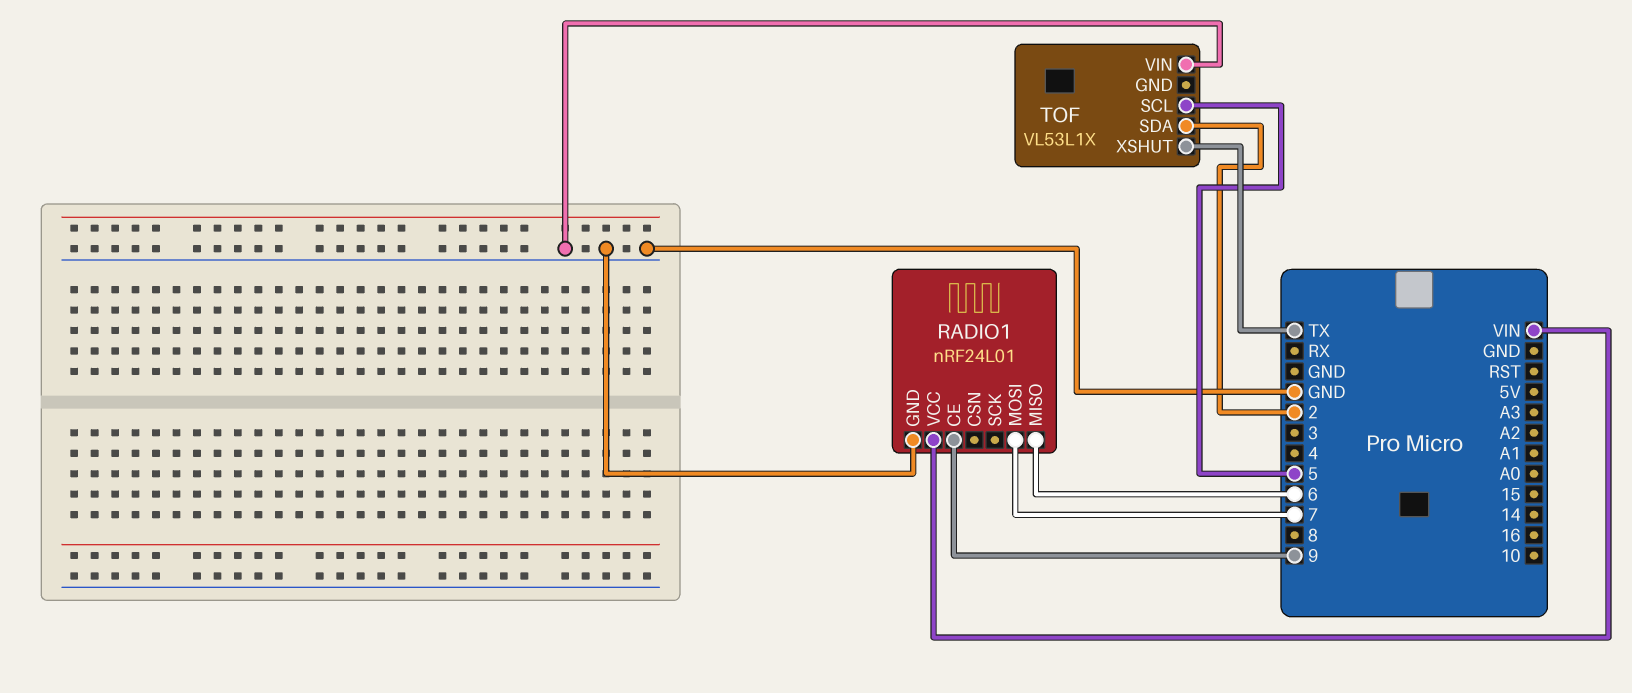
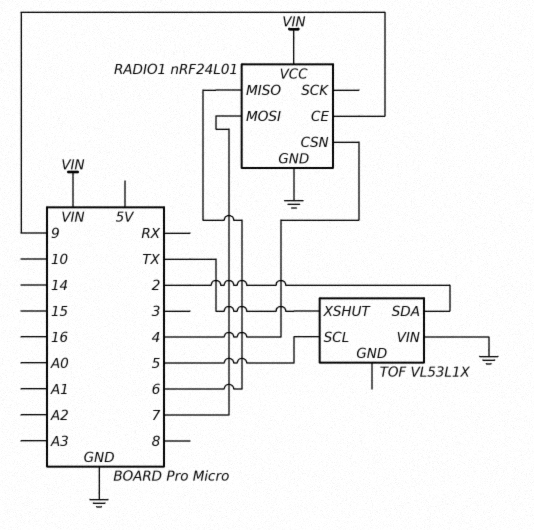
RADIO1 pin CSN: none -> 4

